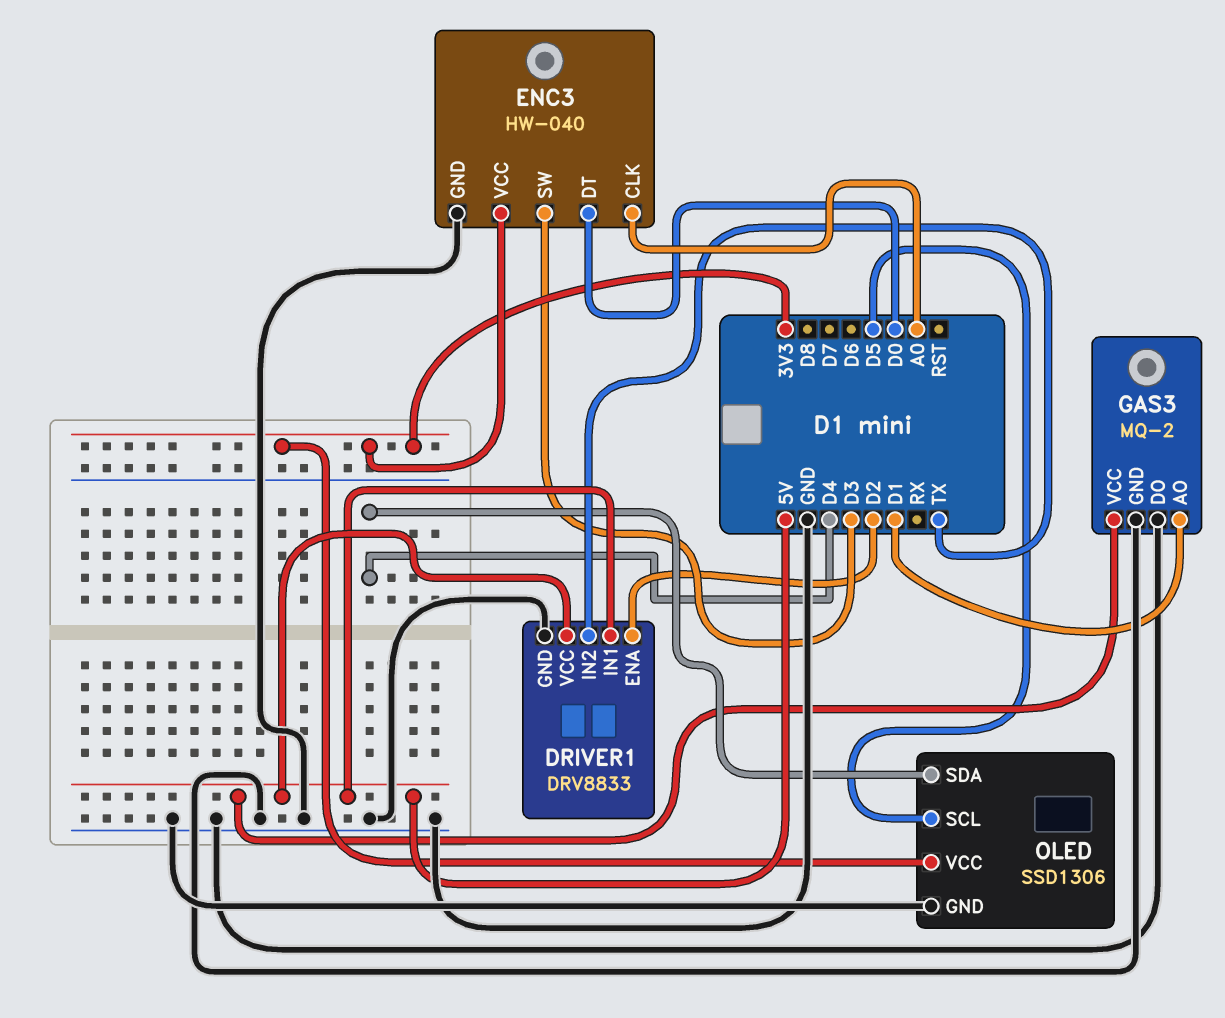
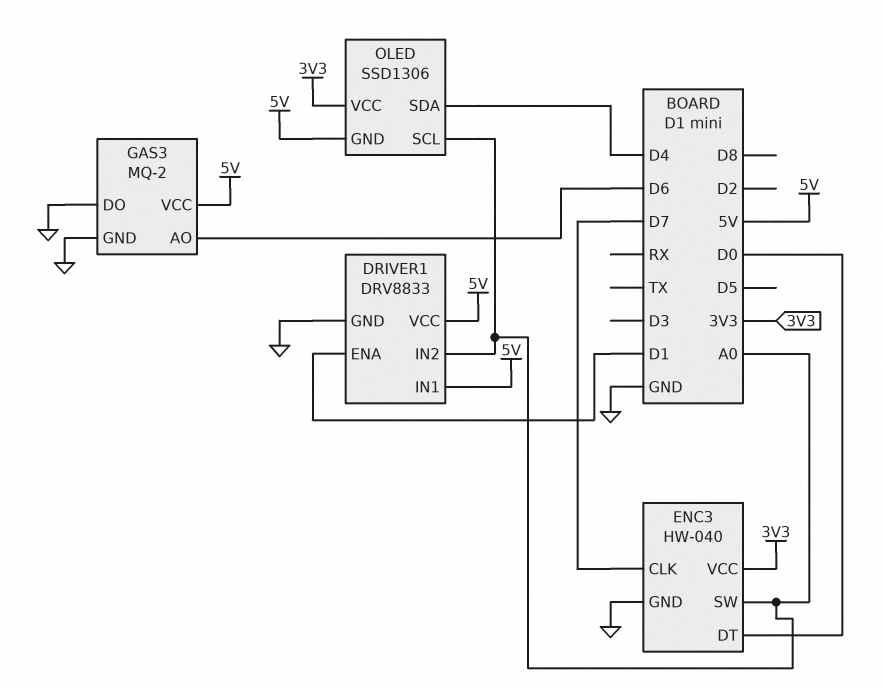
DRIVER1 pin ENA: D2 -> D1
DRIVER1 pin IN2: TX -> A0
ENC3 pin CLK: A0 -> D7
ENC3 pin SW: D3 -> A0
GAS3 pin AO: D1 -> D6
OLED pin GND: GND -> 5V
OLED pin SCL: D5 -> A0

